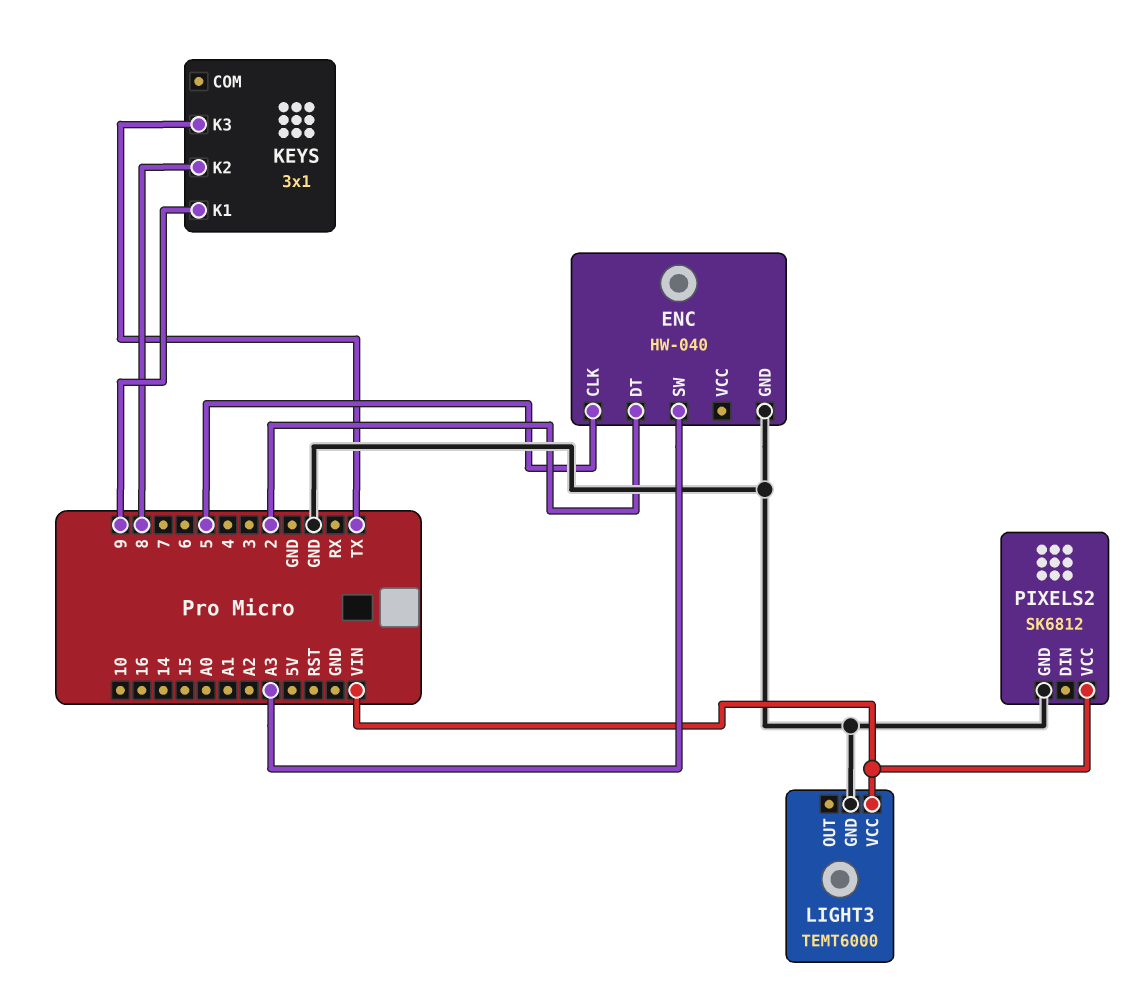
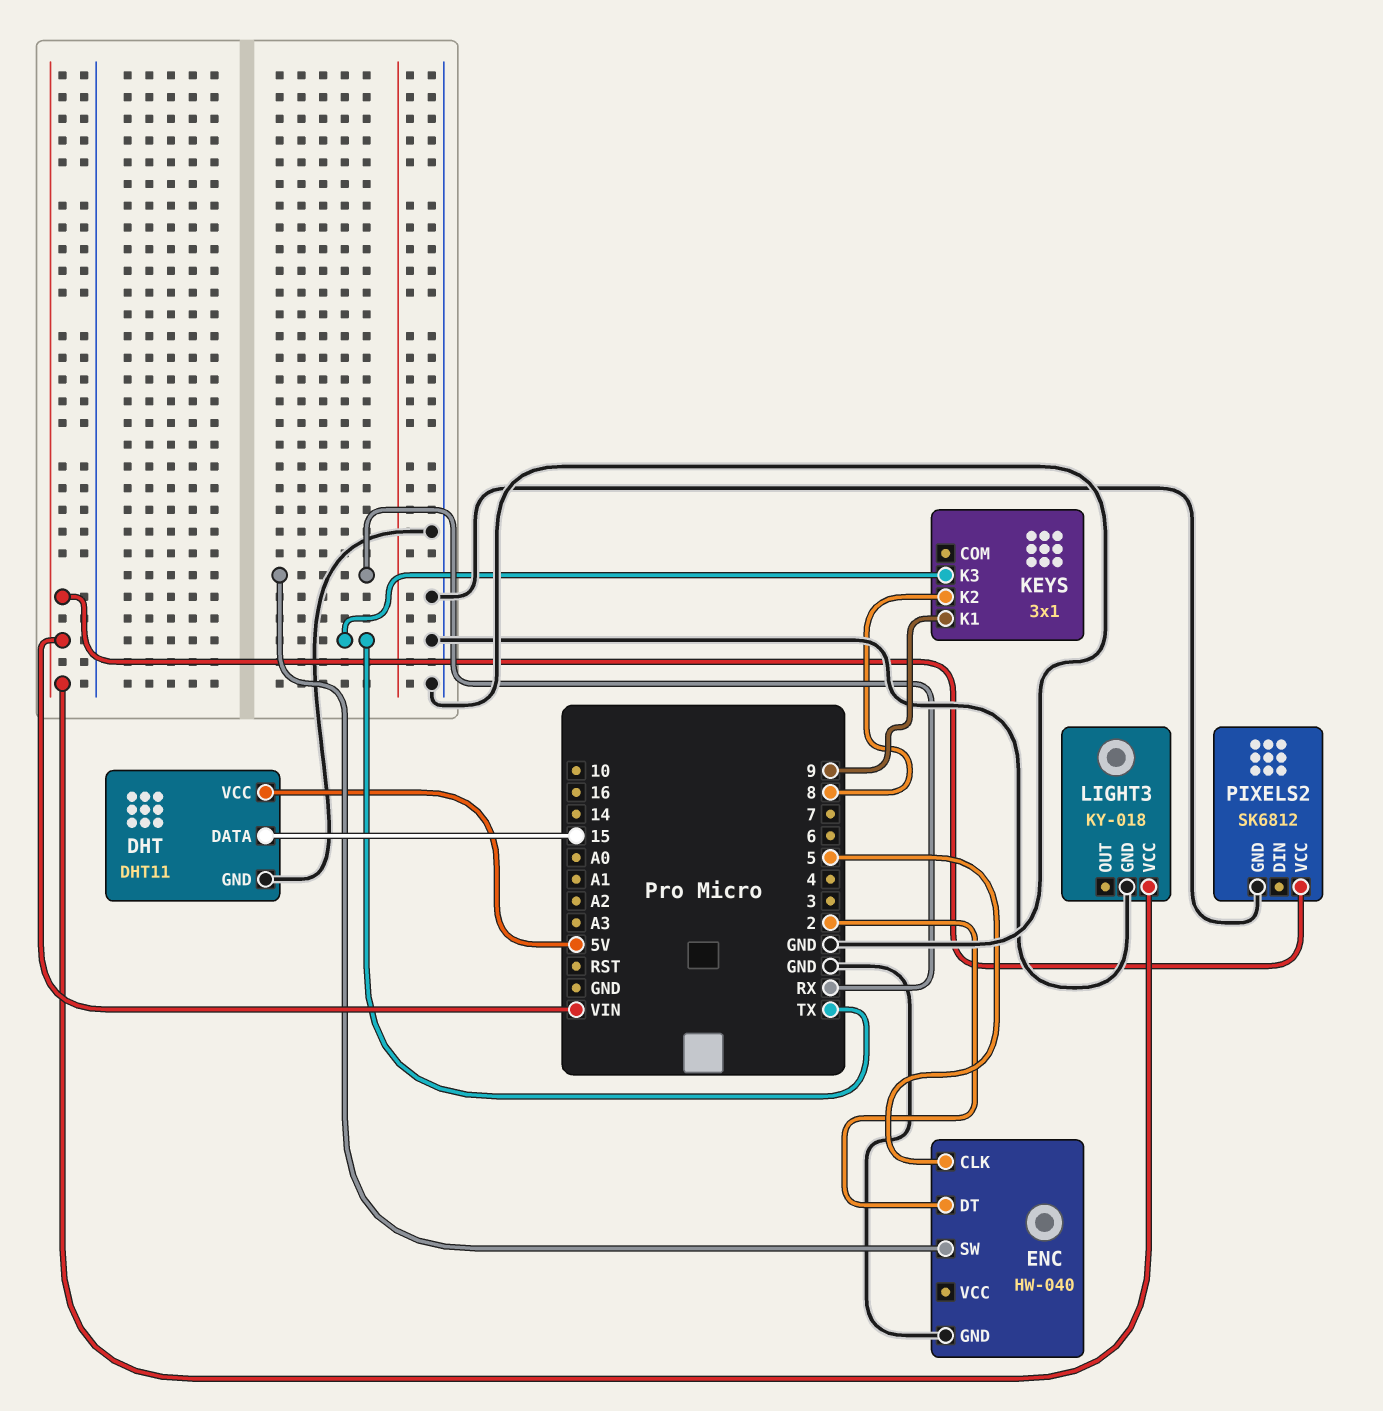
DHT: none -> DHT11
DHT pin DATA: none -> 15
DHT pin GND: none -> GND
DHT pin VCC: none -> 5V
ENC pin SW: A3 -> RX
LIGHT3: TEMT6000 -> KY-018

